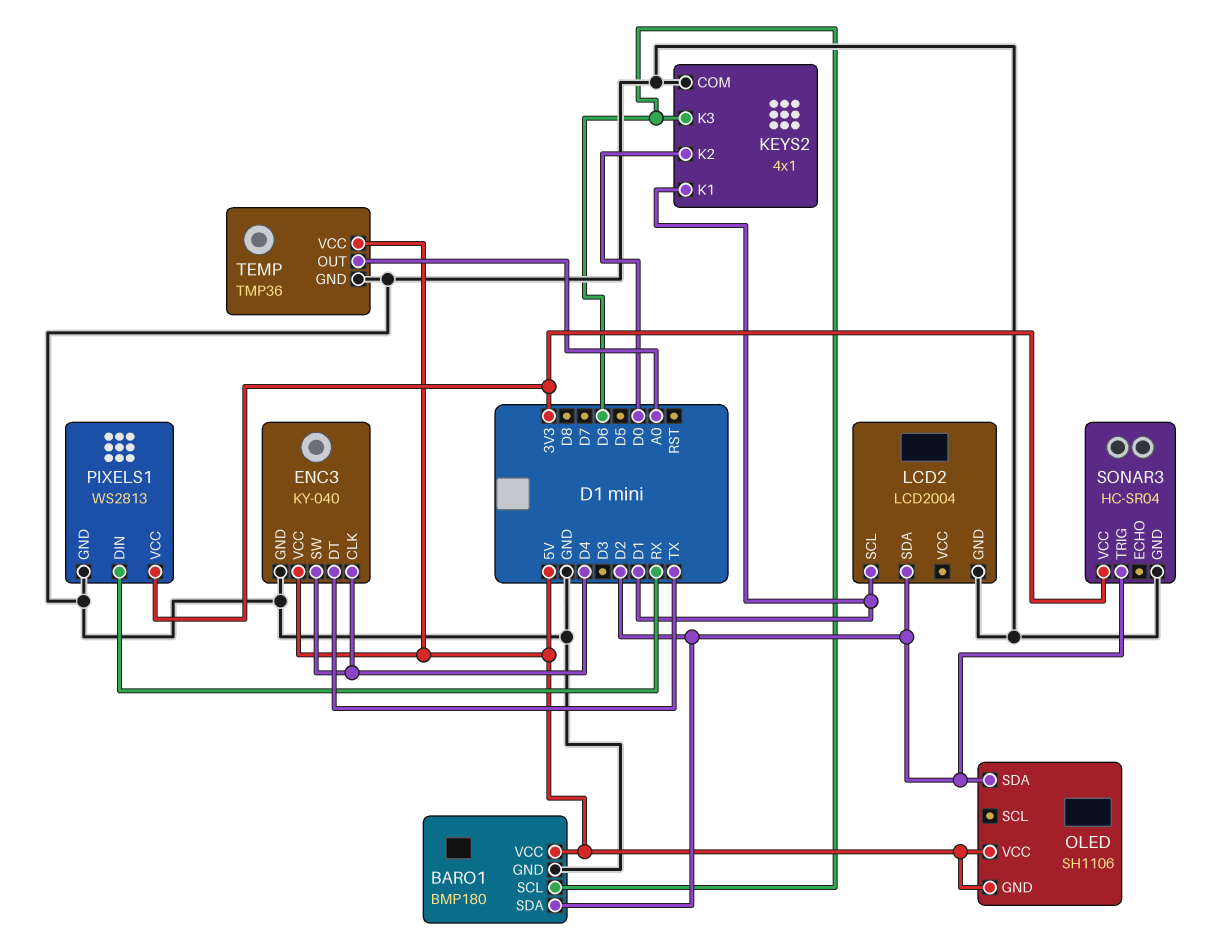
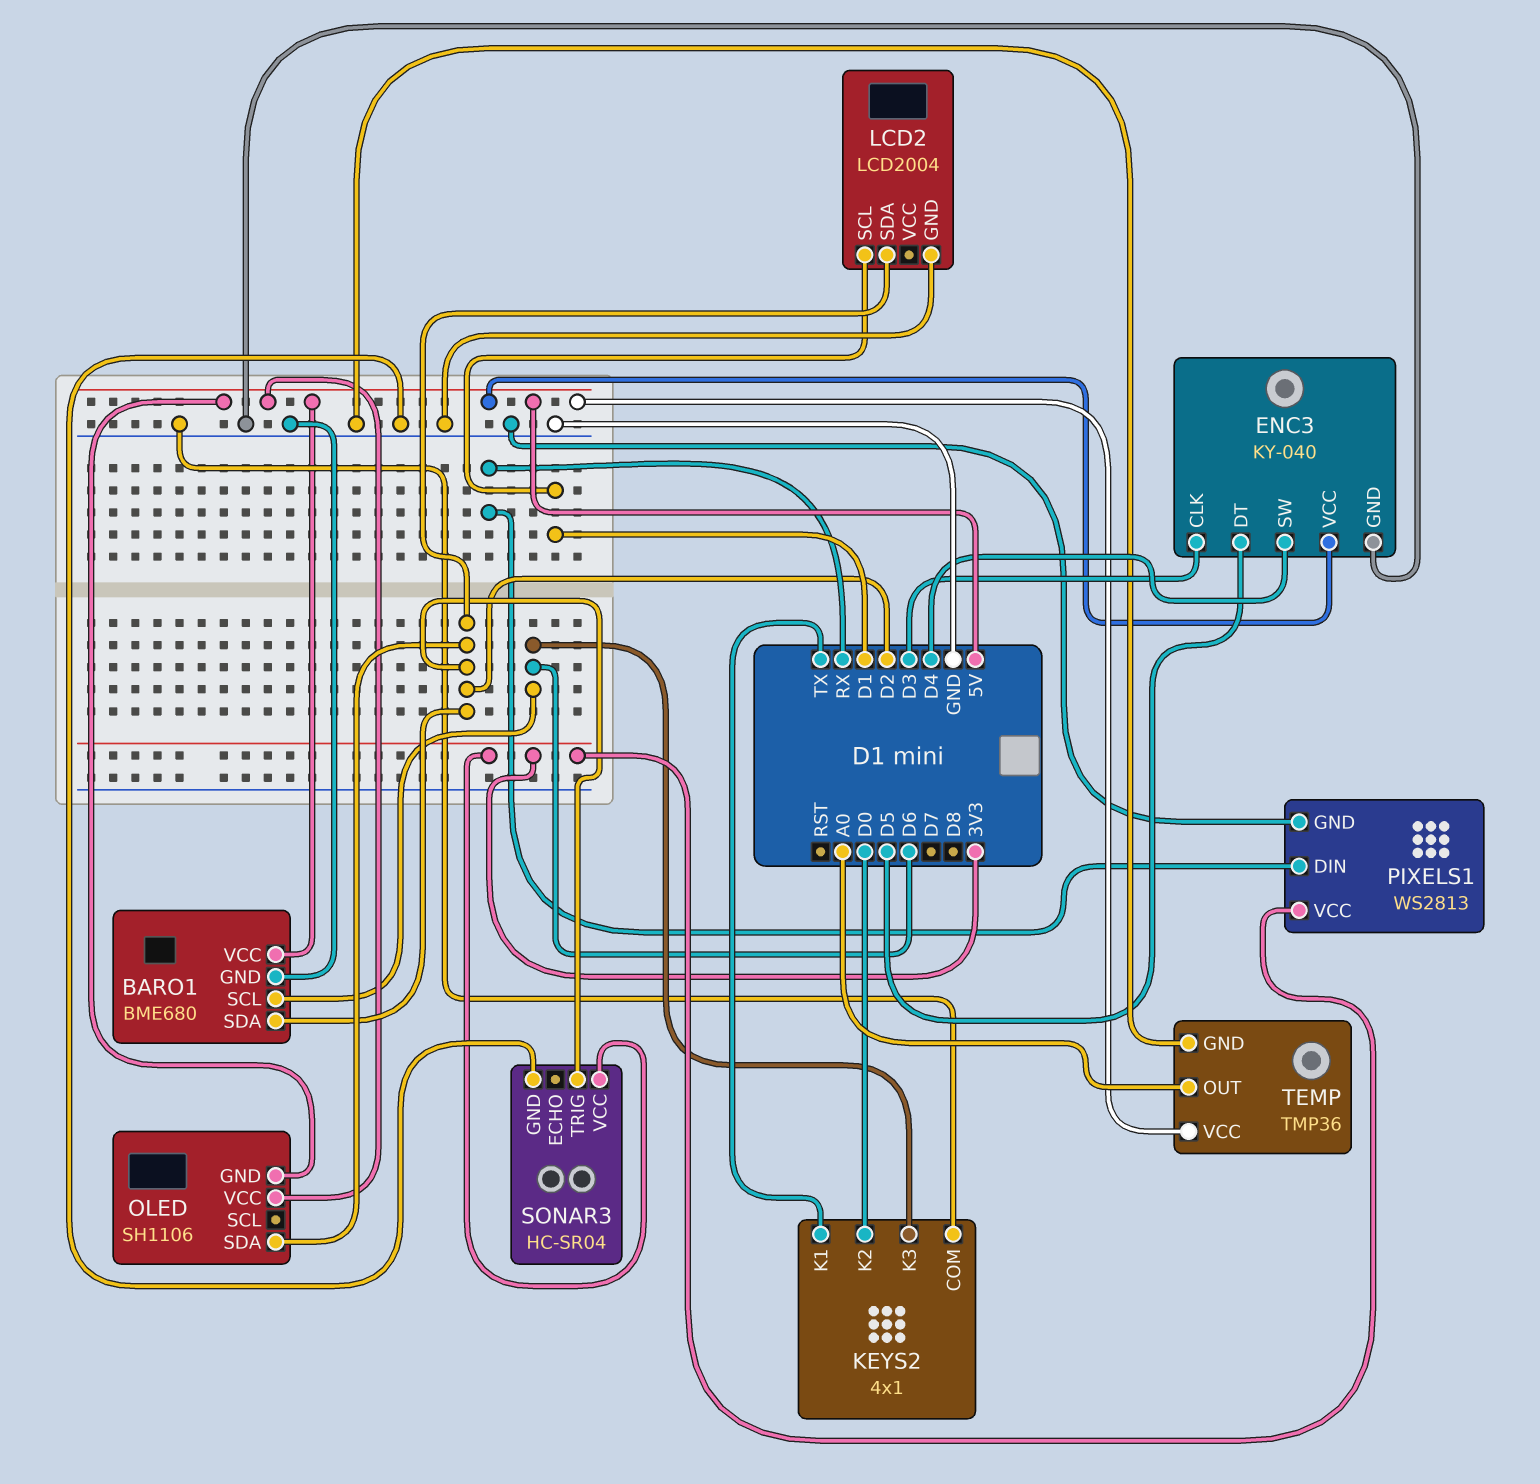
BARO1: BMP180 -> BME680
ENC3 pin CLK: D4 -> D3
ENC3 pin DT: TX -> D5
KEYS2 pin K1: D1 -> TX

